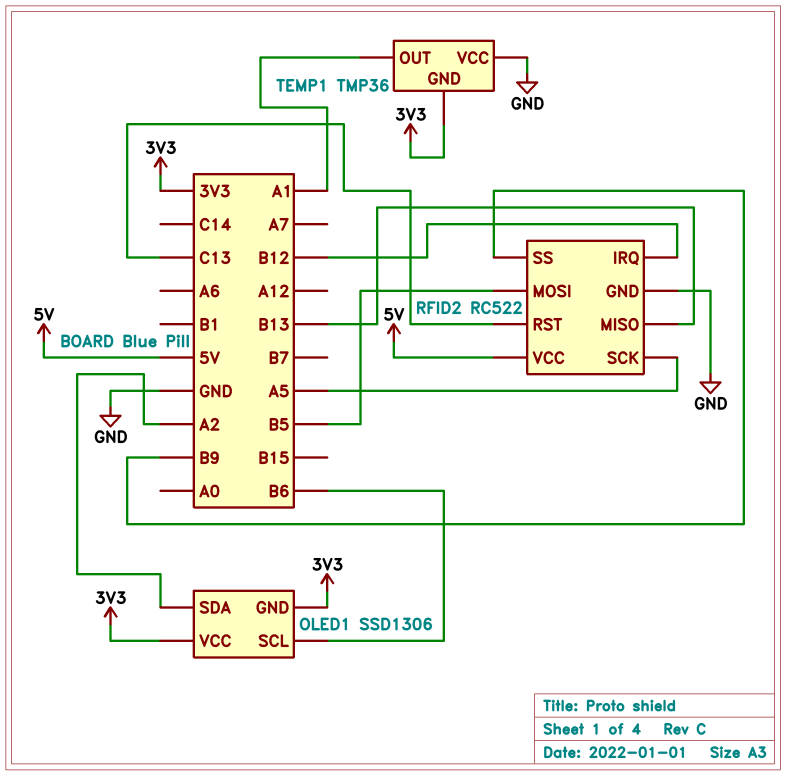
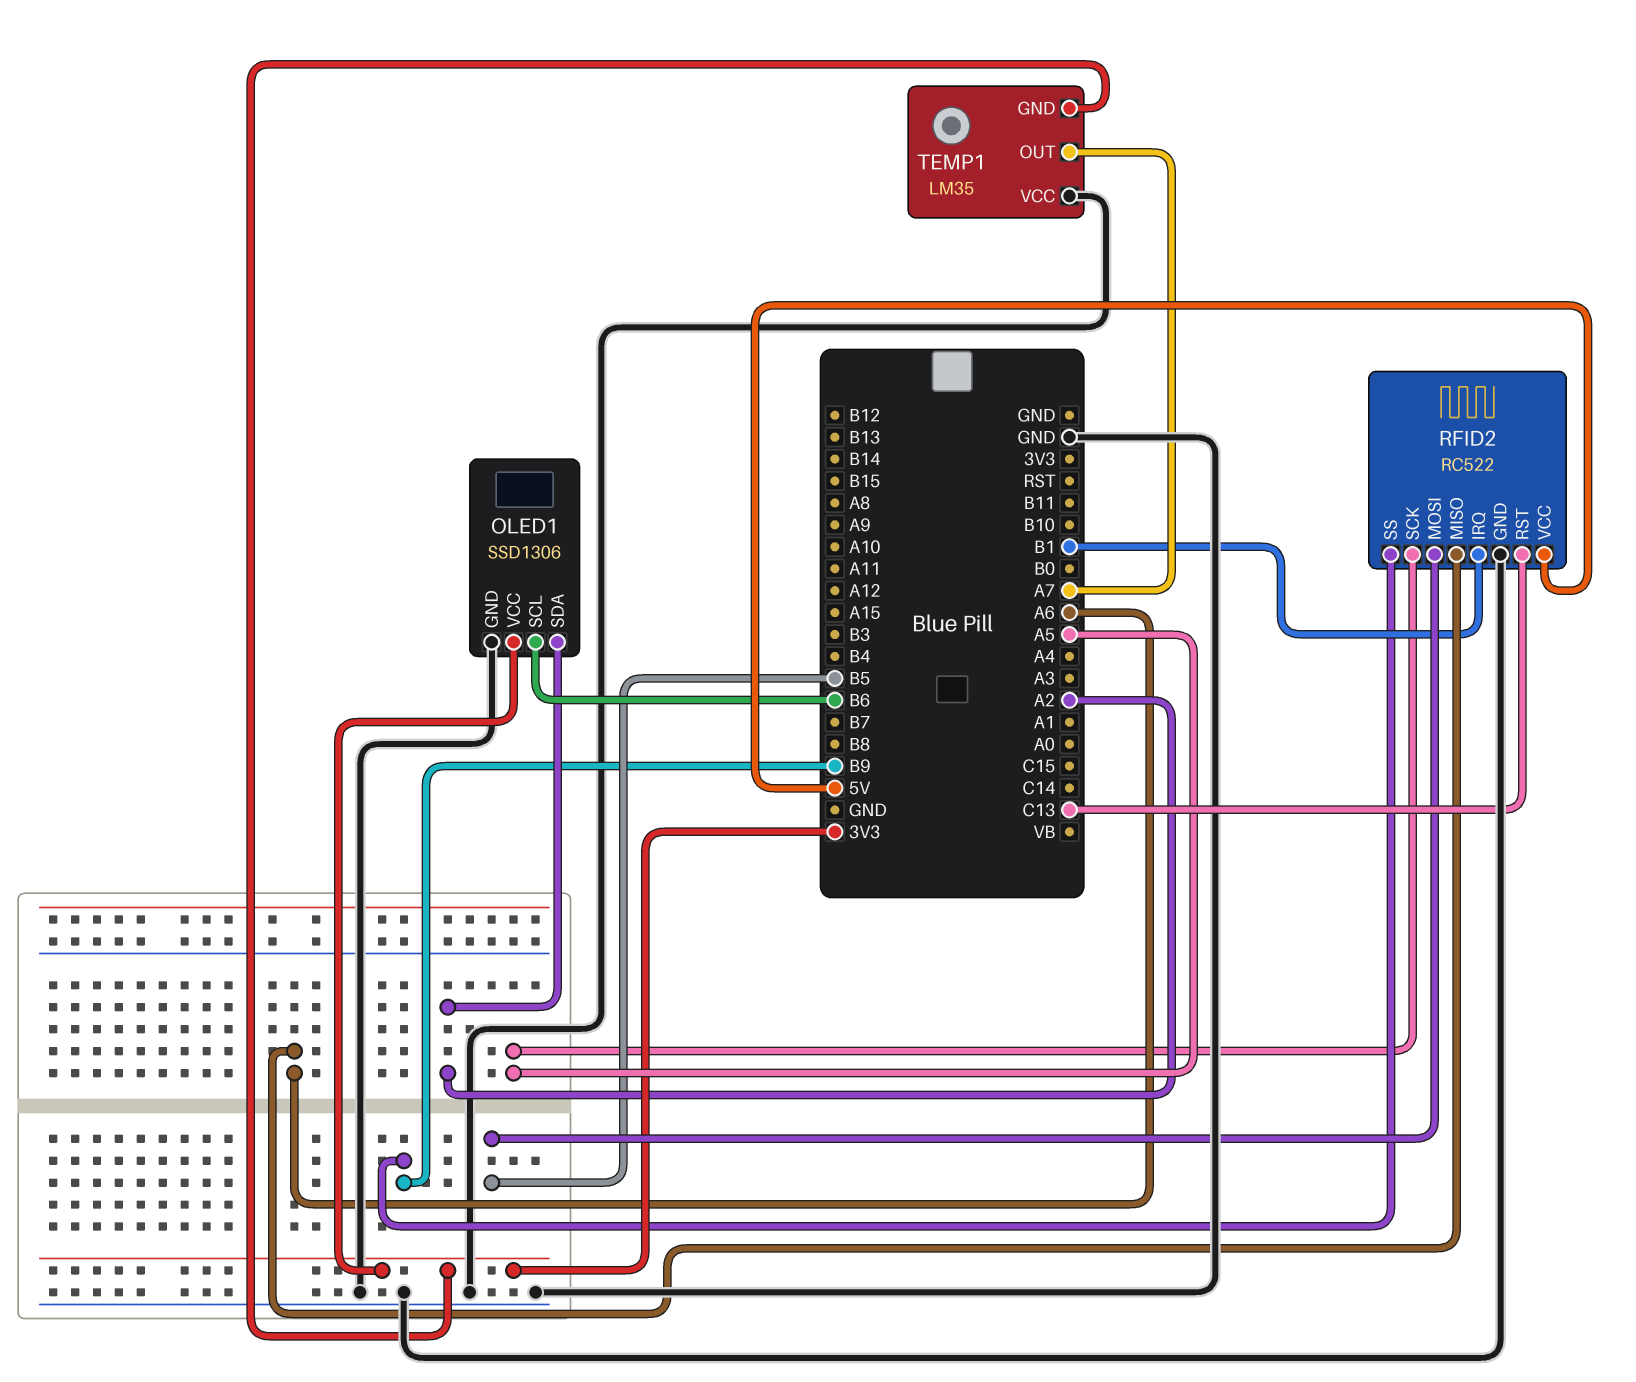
OLED1 pin GND: 3V3 -> GND
RFID2 pin IRQ: B12 -> B1
RFID2 pin MISO: B13 -> A6
TEMP1: TMP36 -> LM35
TEMP1 pin OUT: A1 -> A7

